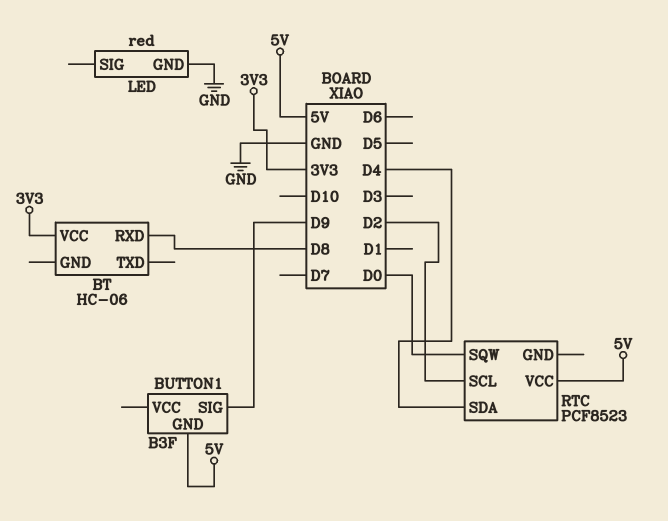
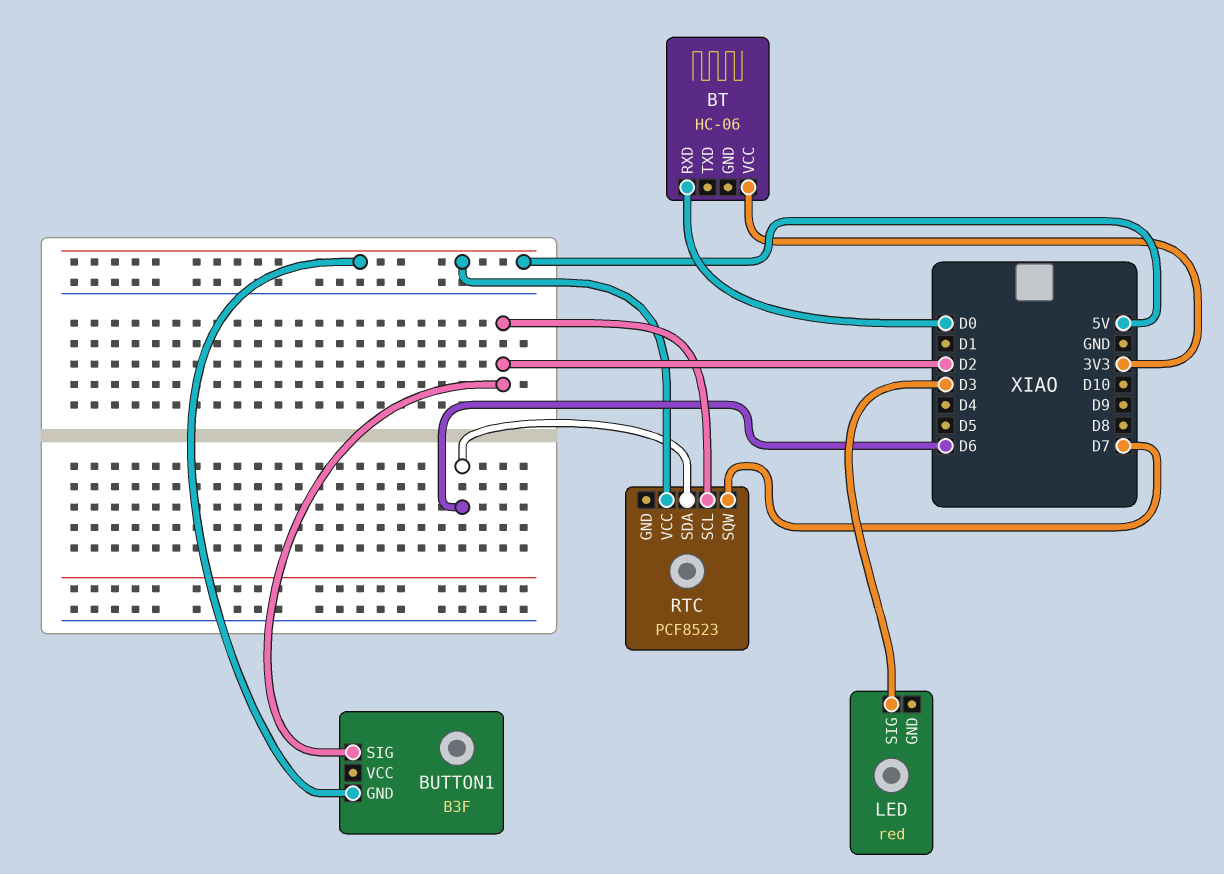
BT pin RXD: D8 -> D0
BUTTON1 pin SIG: D9 -> D2
LED pin GND: GND -> none
LED pin SIG: none -> D3
RTC pin SDA: D4 -> D6
RTC pin SQW: D0 -> D7

